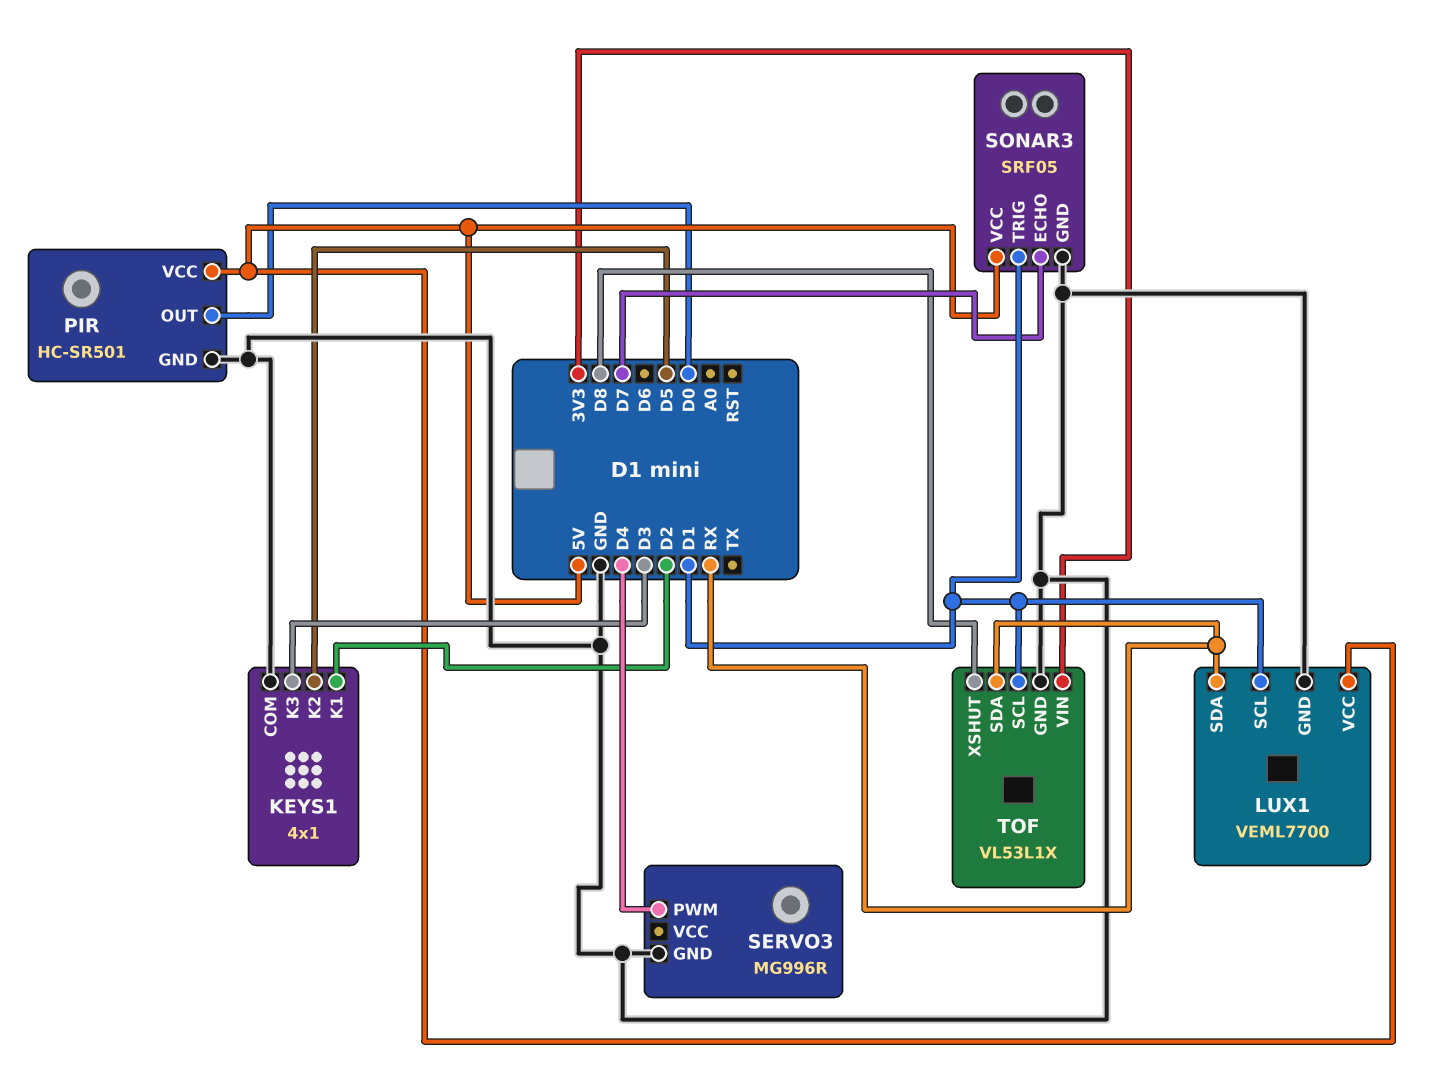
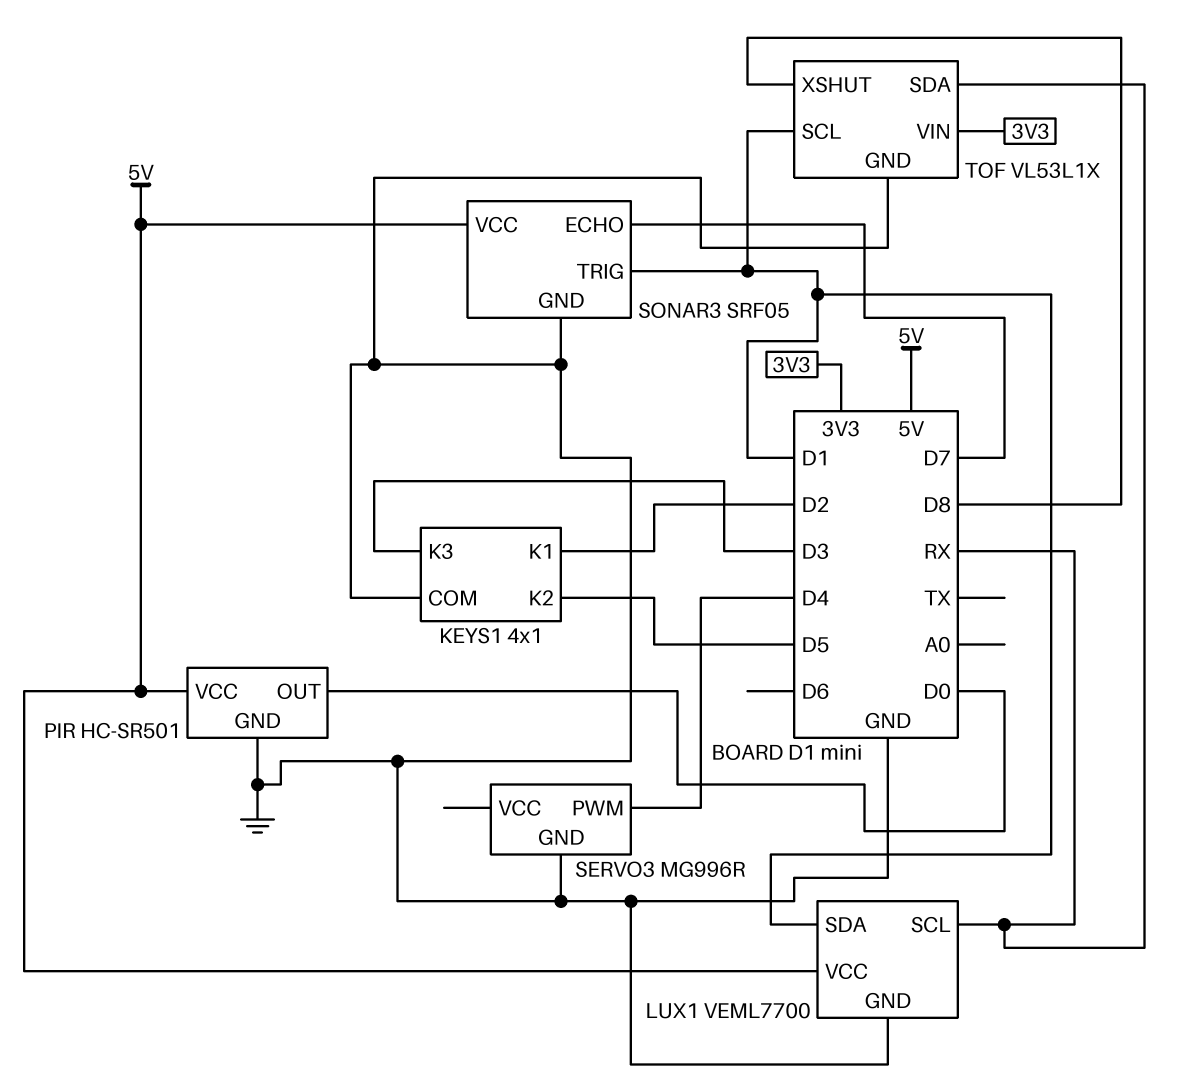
LUX1 pin SCL: D1 -> RX
LUX1 pin SDA: RX -> D1

